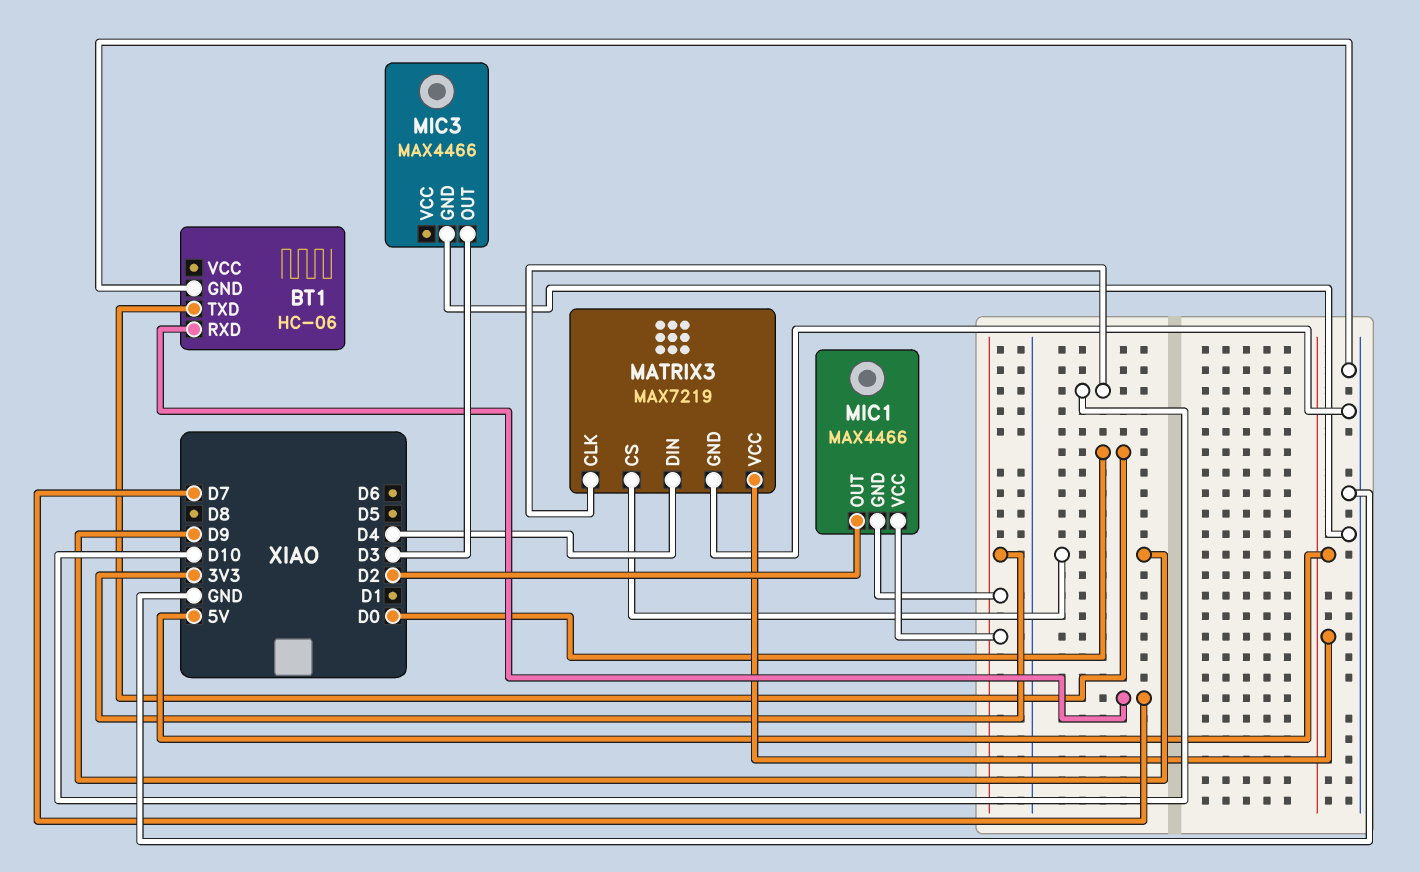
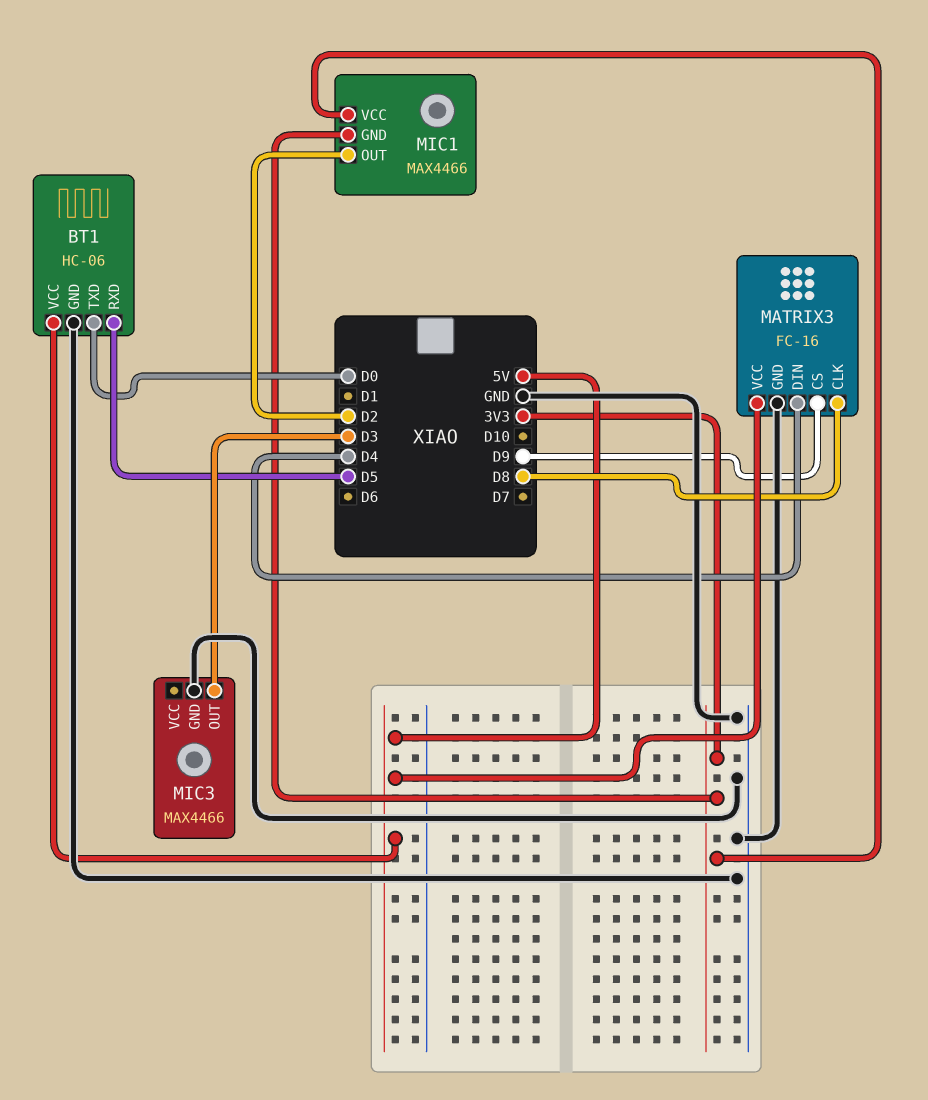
BT1 pin RXD: D7 -> D5
BT1 pin VCC: none -> 5V
MATRIX3: MAX7219 -> FC-16
MATRIX3 pin CLK: D10 -> D8

